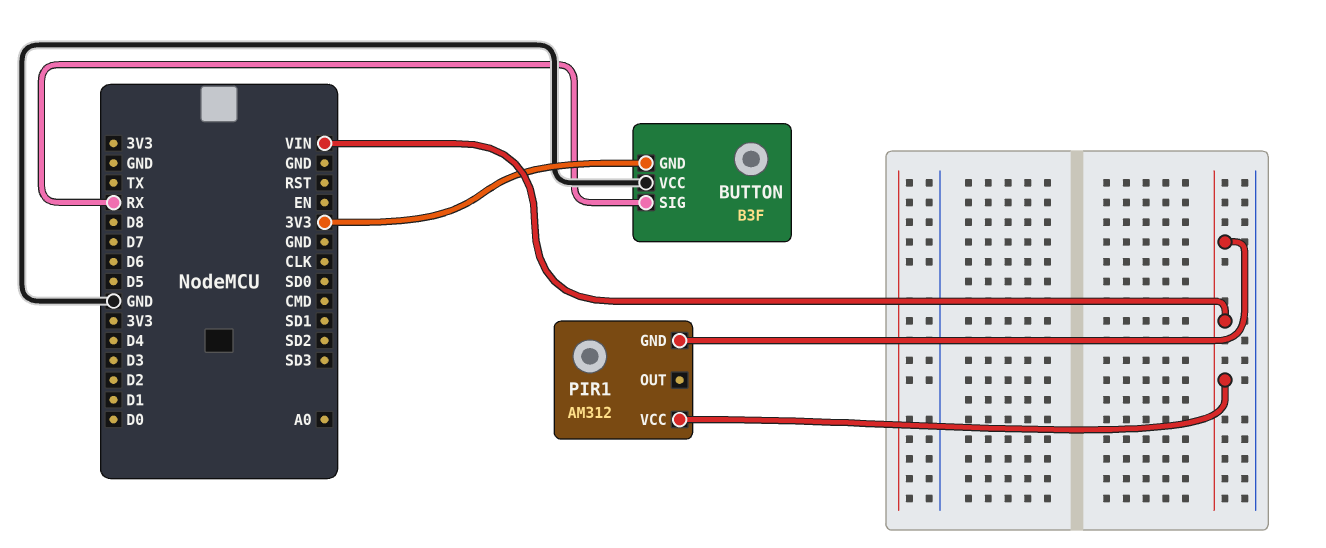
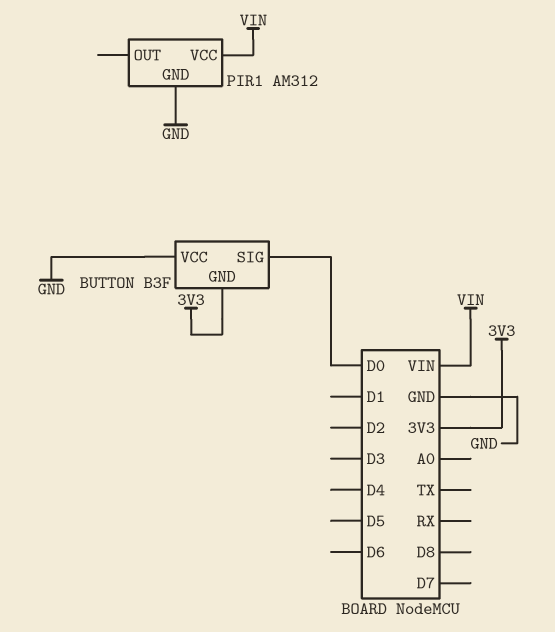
BUTTON pin SIG: RX -> D0
PIR1 pin GND: VIN -> GND

